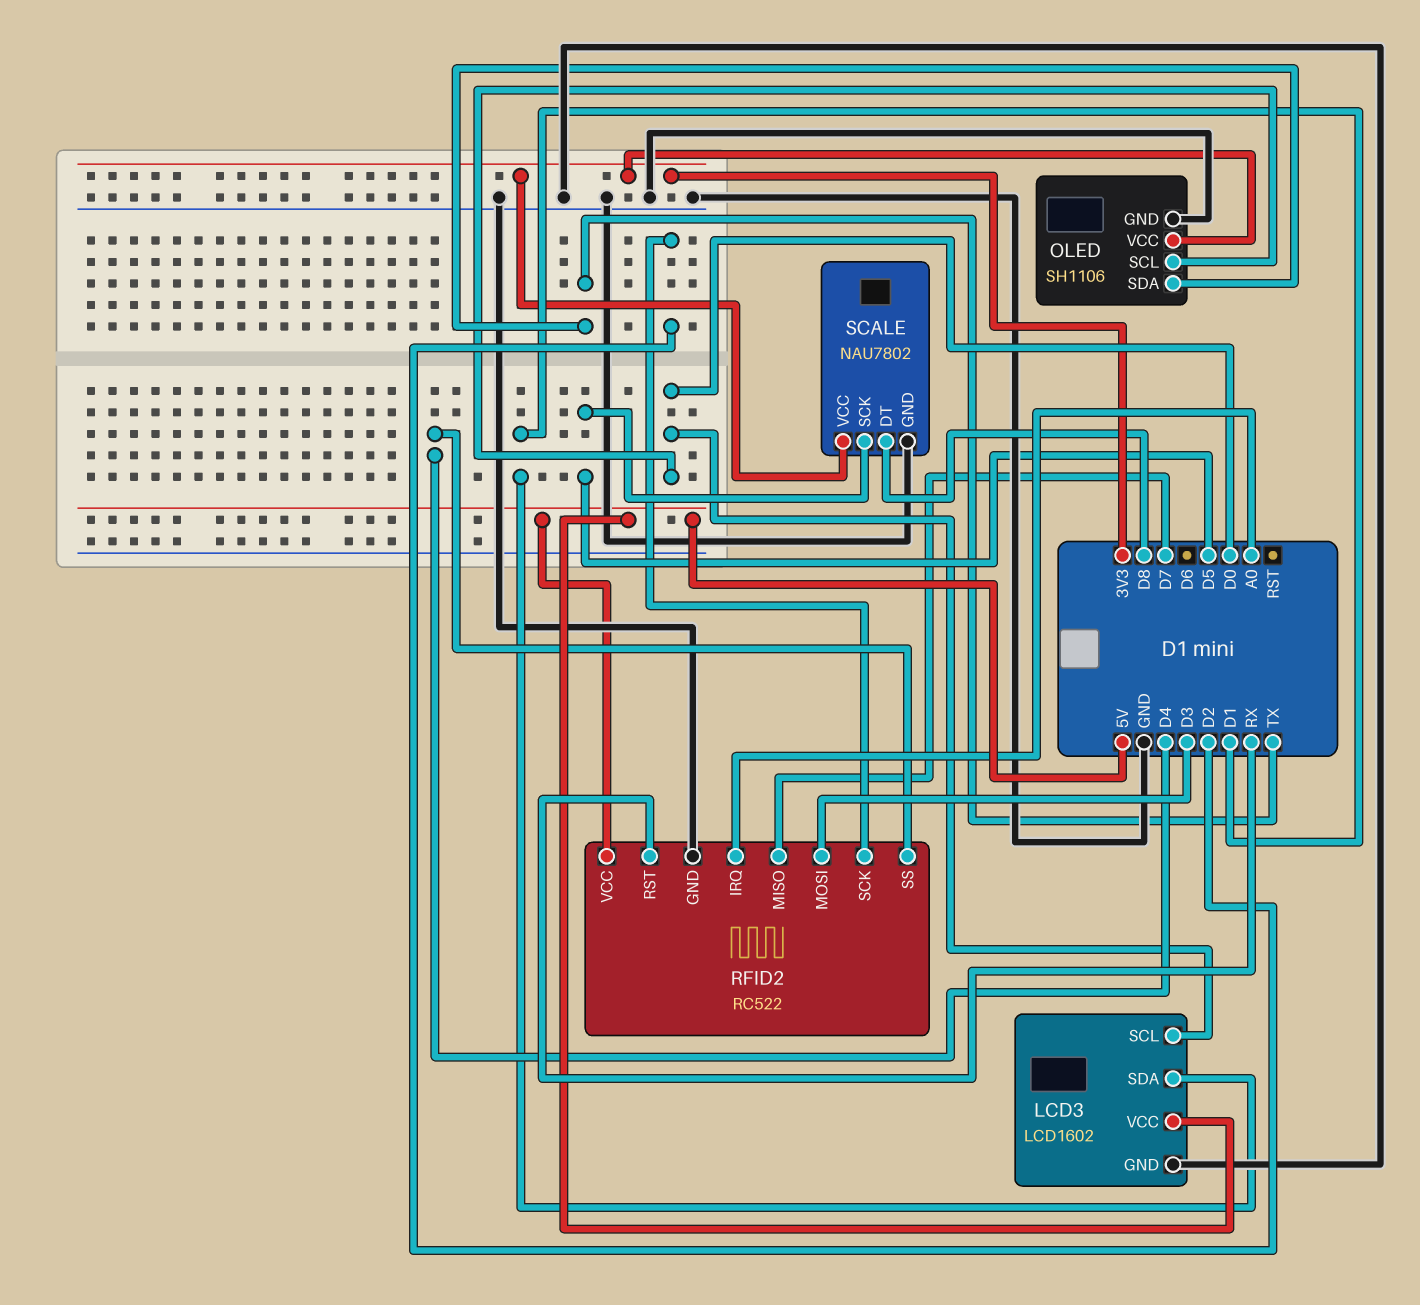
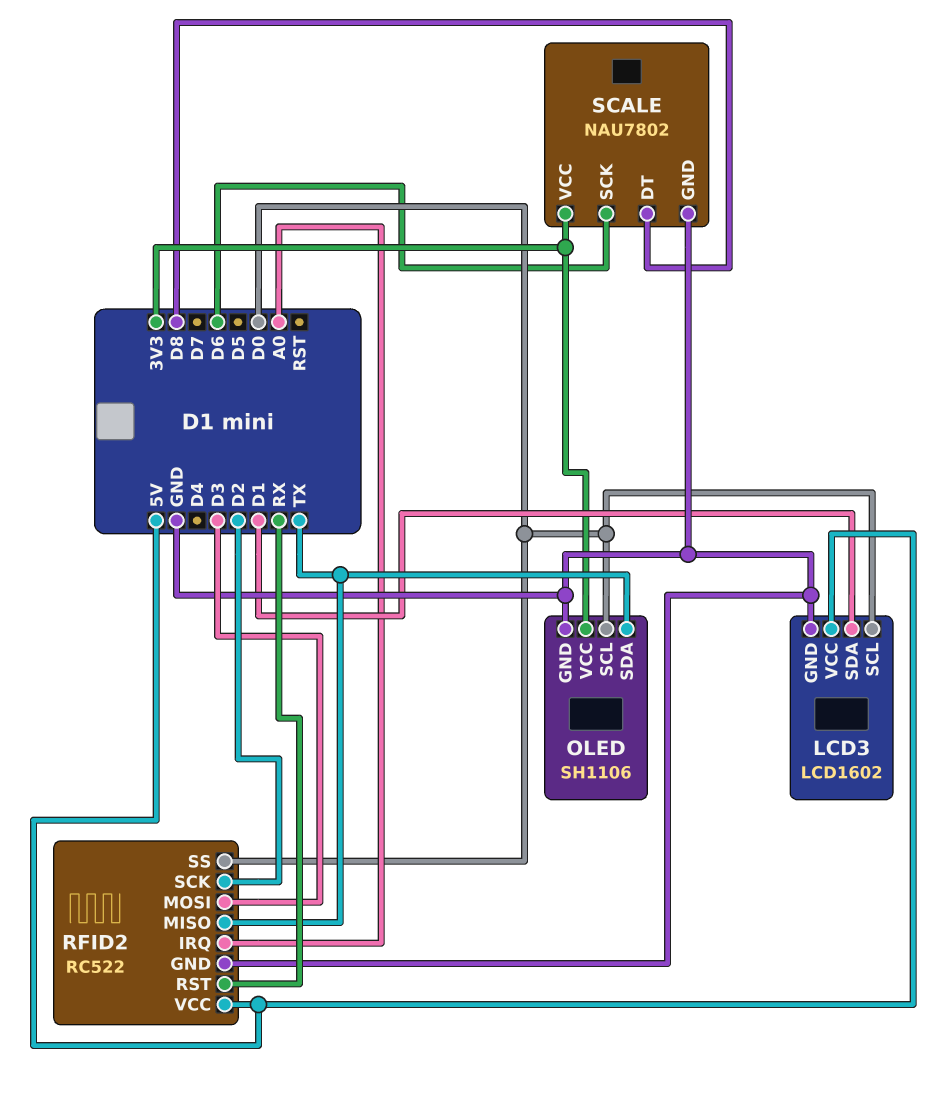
RFID2 pin MISO: D7 -> TX
RFID2 pin SS: D4 -> D0
SCALE pin SCK: D5 -> D6

